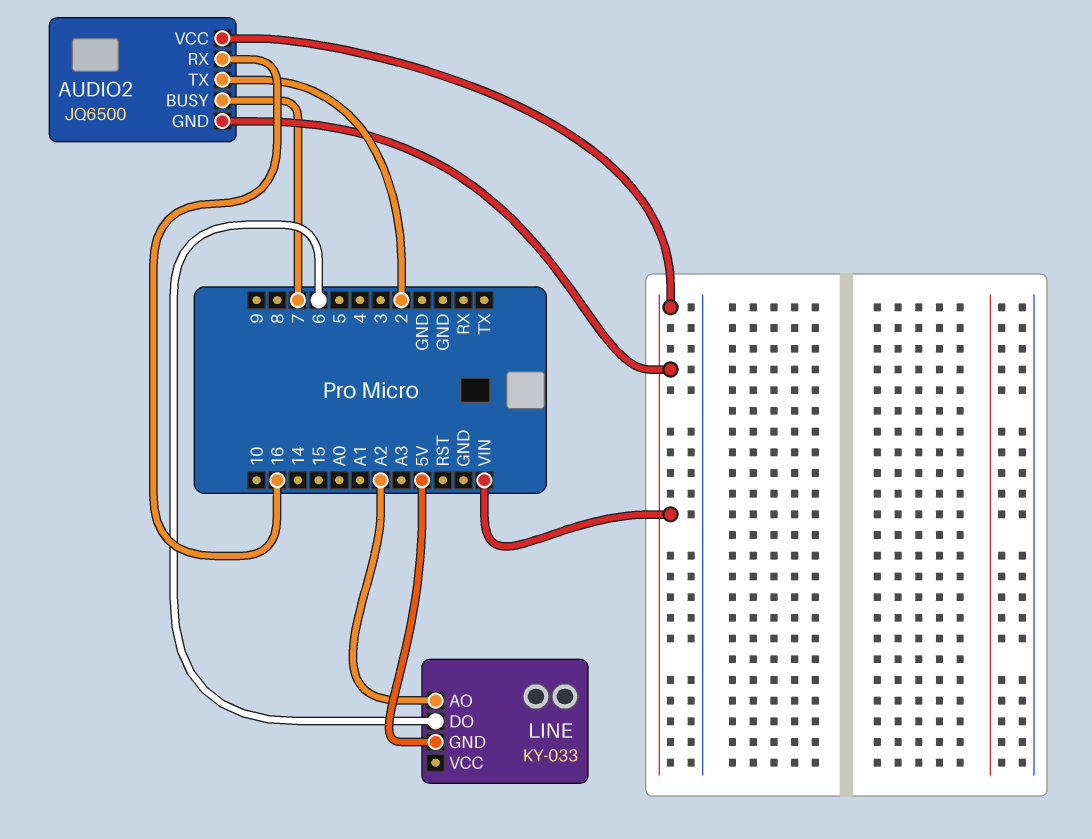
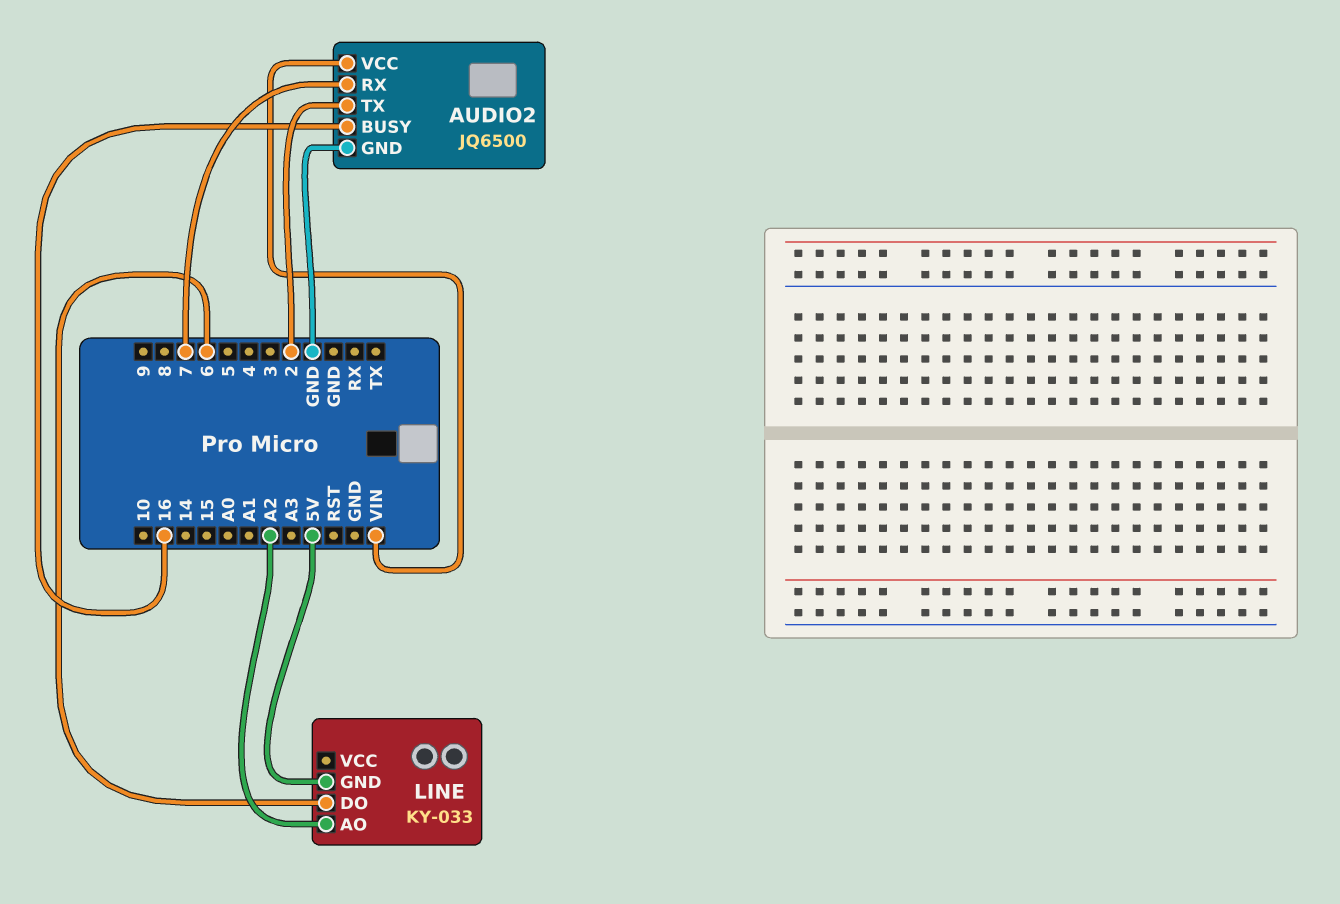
AUDIO2 pin BUSY: 7 -> 16
AUDIO2 pin GND: VIN -> GND
AUDIO2 pin RX: 16 -> 7

